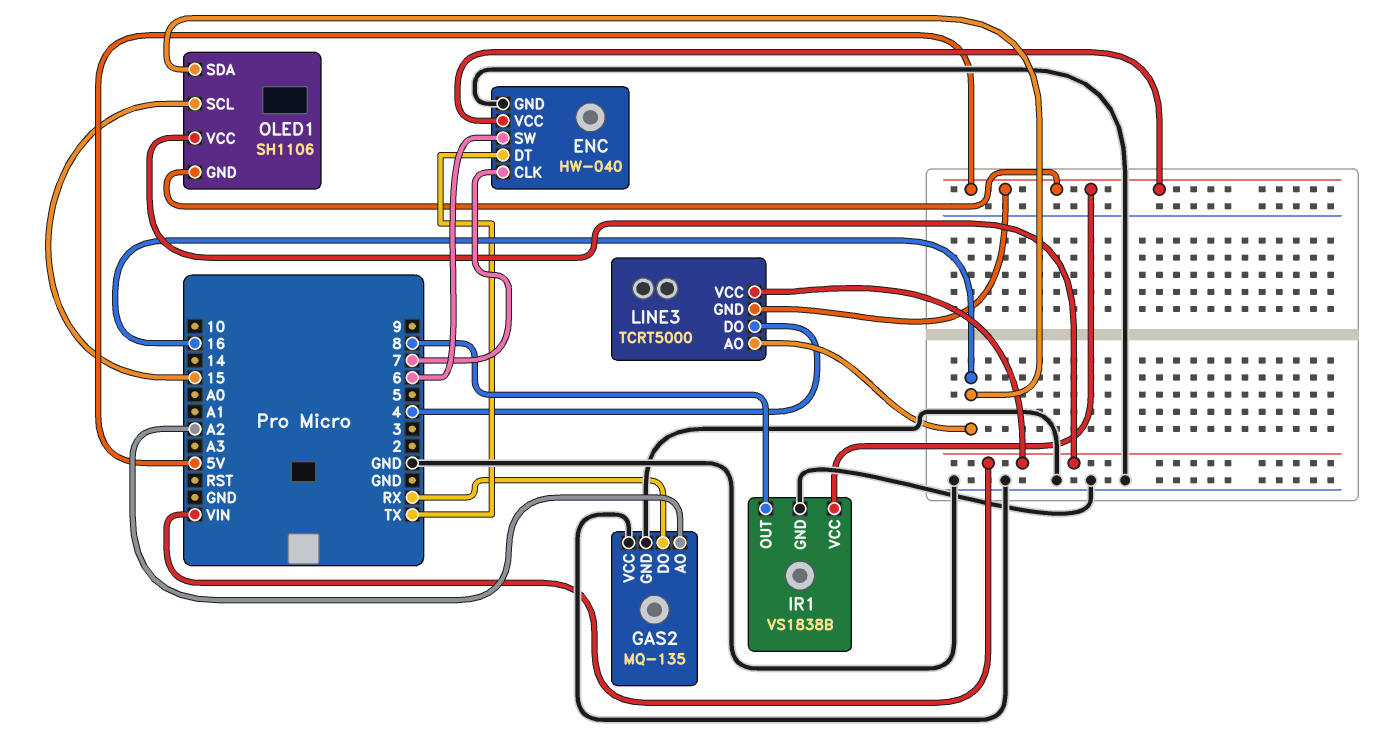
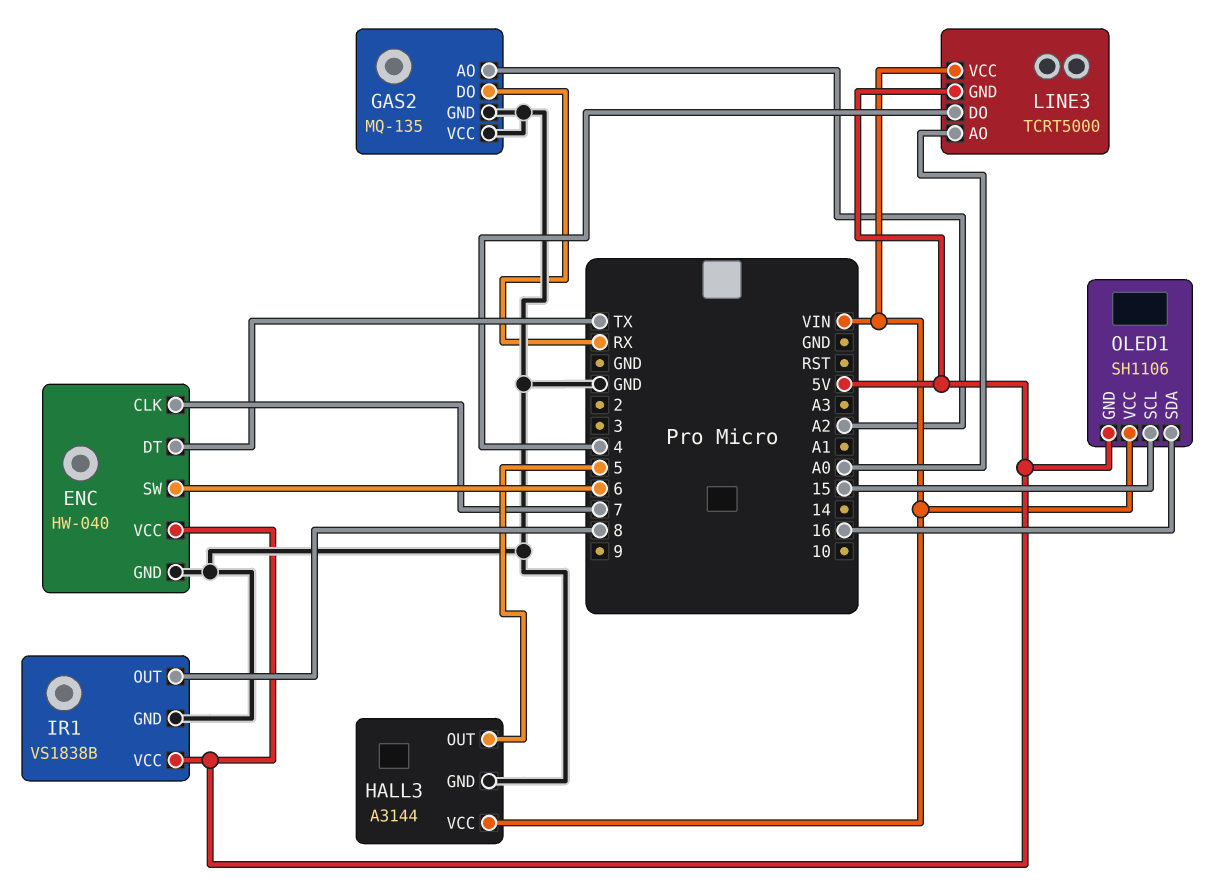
HALL3: none -> A3144
HALL3 pin GND: none -> GND
HALL3 pin OUT: none -> 5
HALL3 pin VCC: none -> VIN
LINE3 pin AO: 16 -> A0

